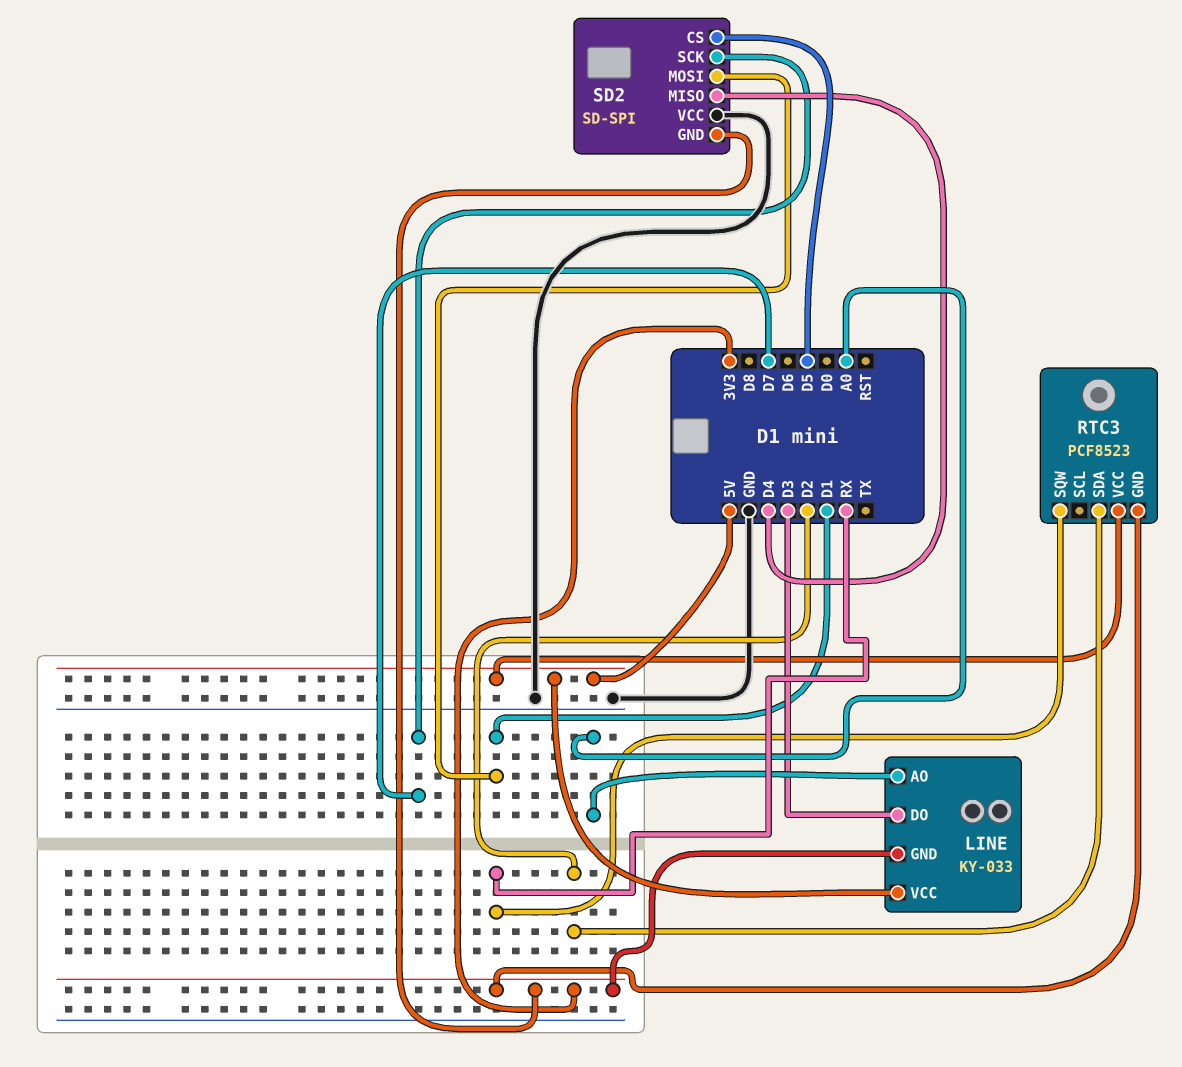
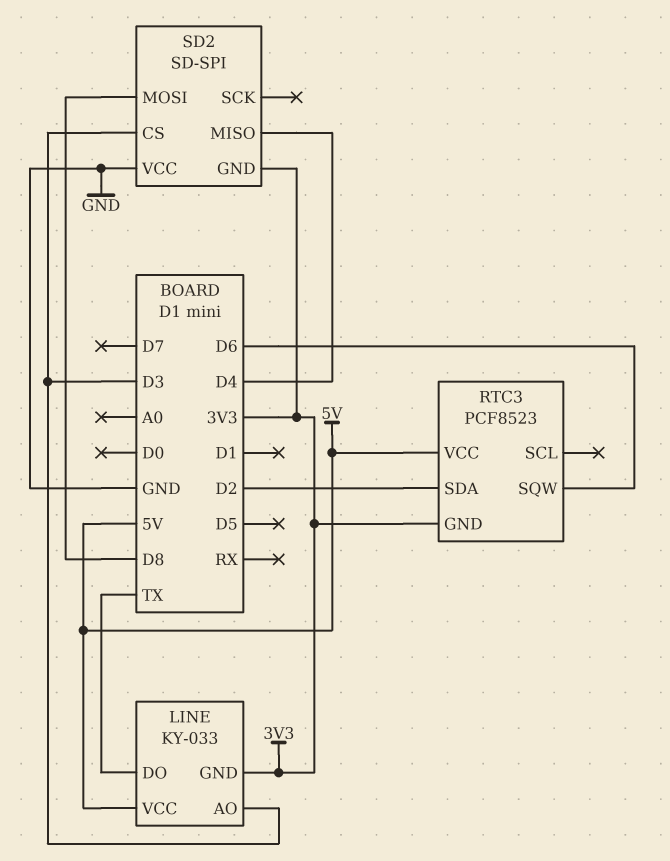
LINE pin AO: A0 -> D3
LINE pin DO: D3 -> TX
RTC3 pin SQW: RX -> D6
SD2 pin CS: D5 -> D3
SD2 pin MOSI: D1 -> D8
SD2 pin SCK: D7 -> none

